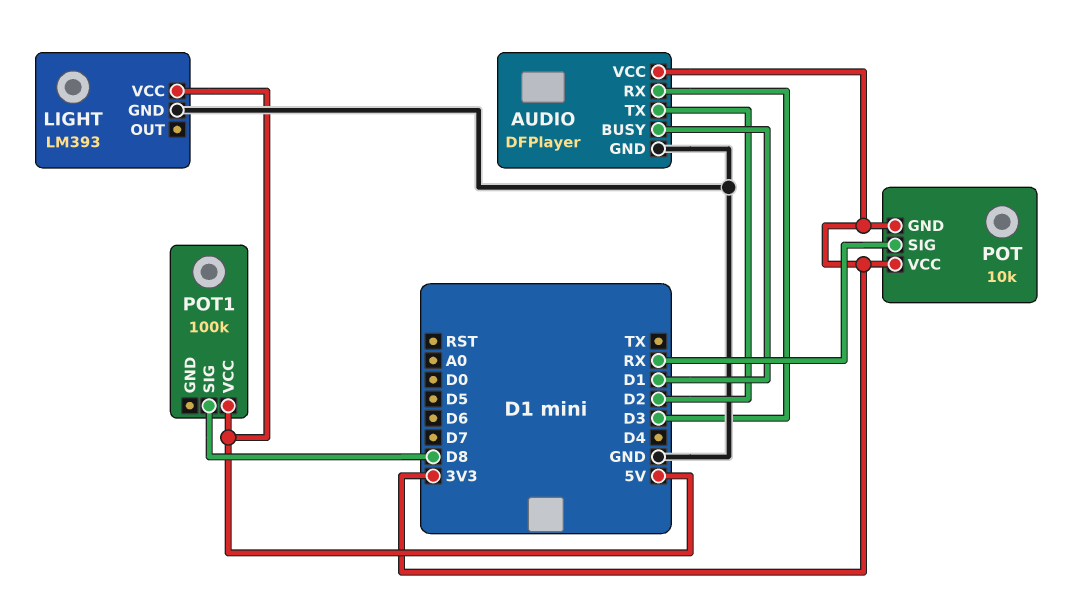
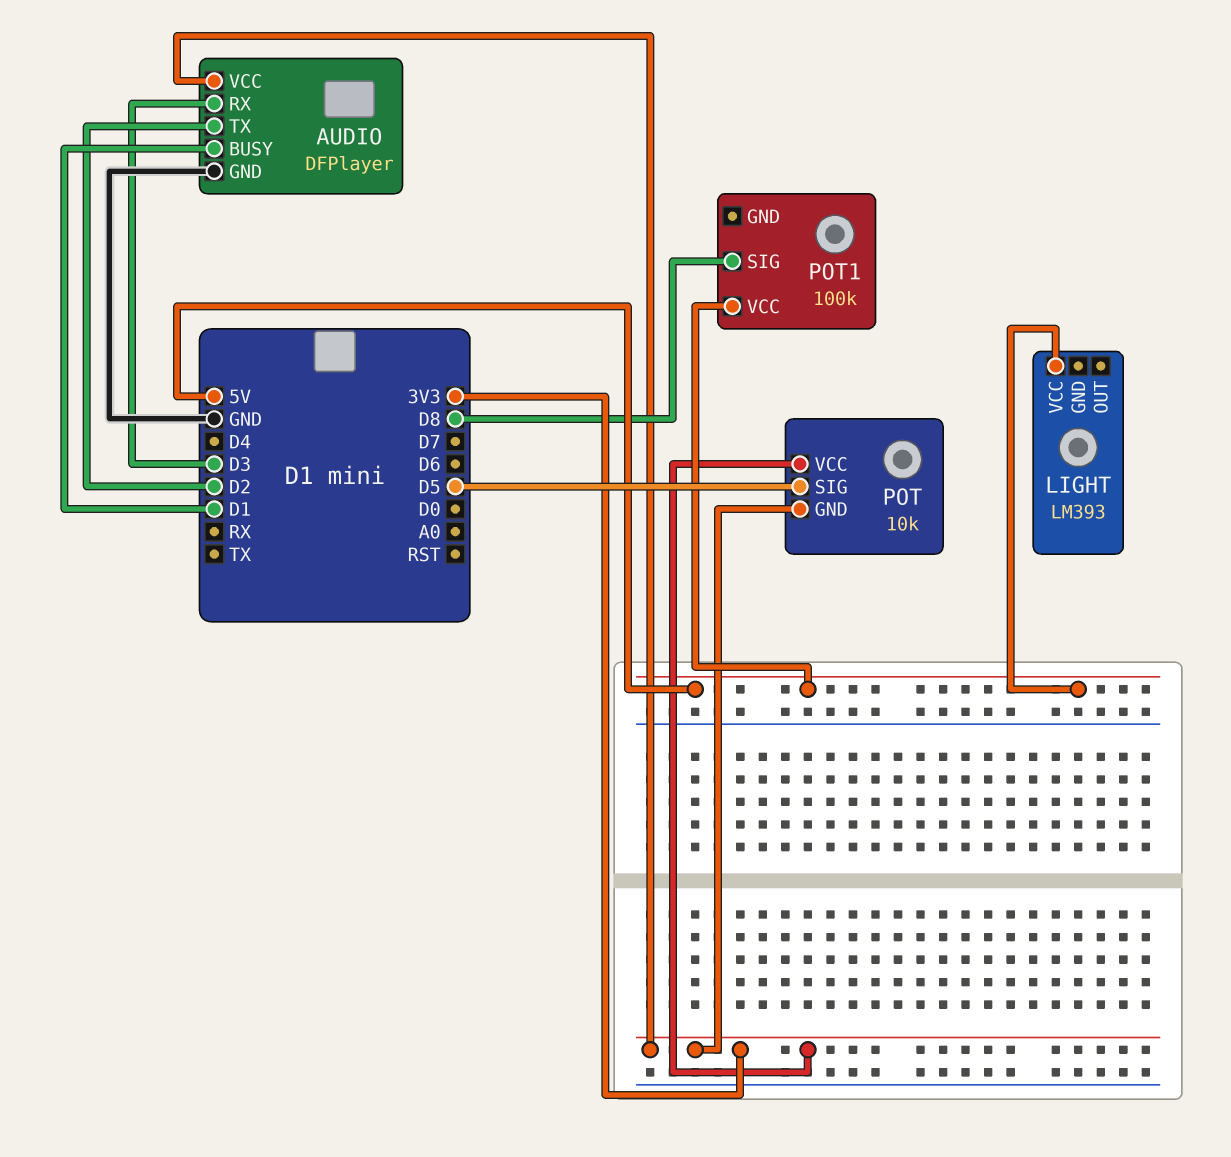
LIGHT pin GND: GND -> none
POT pin SIG: RX -> D5

